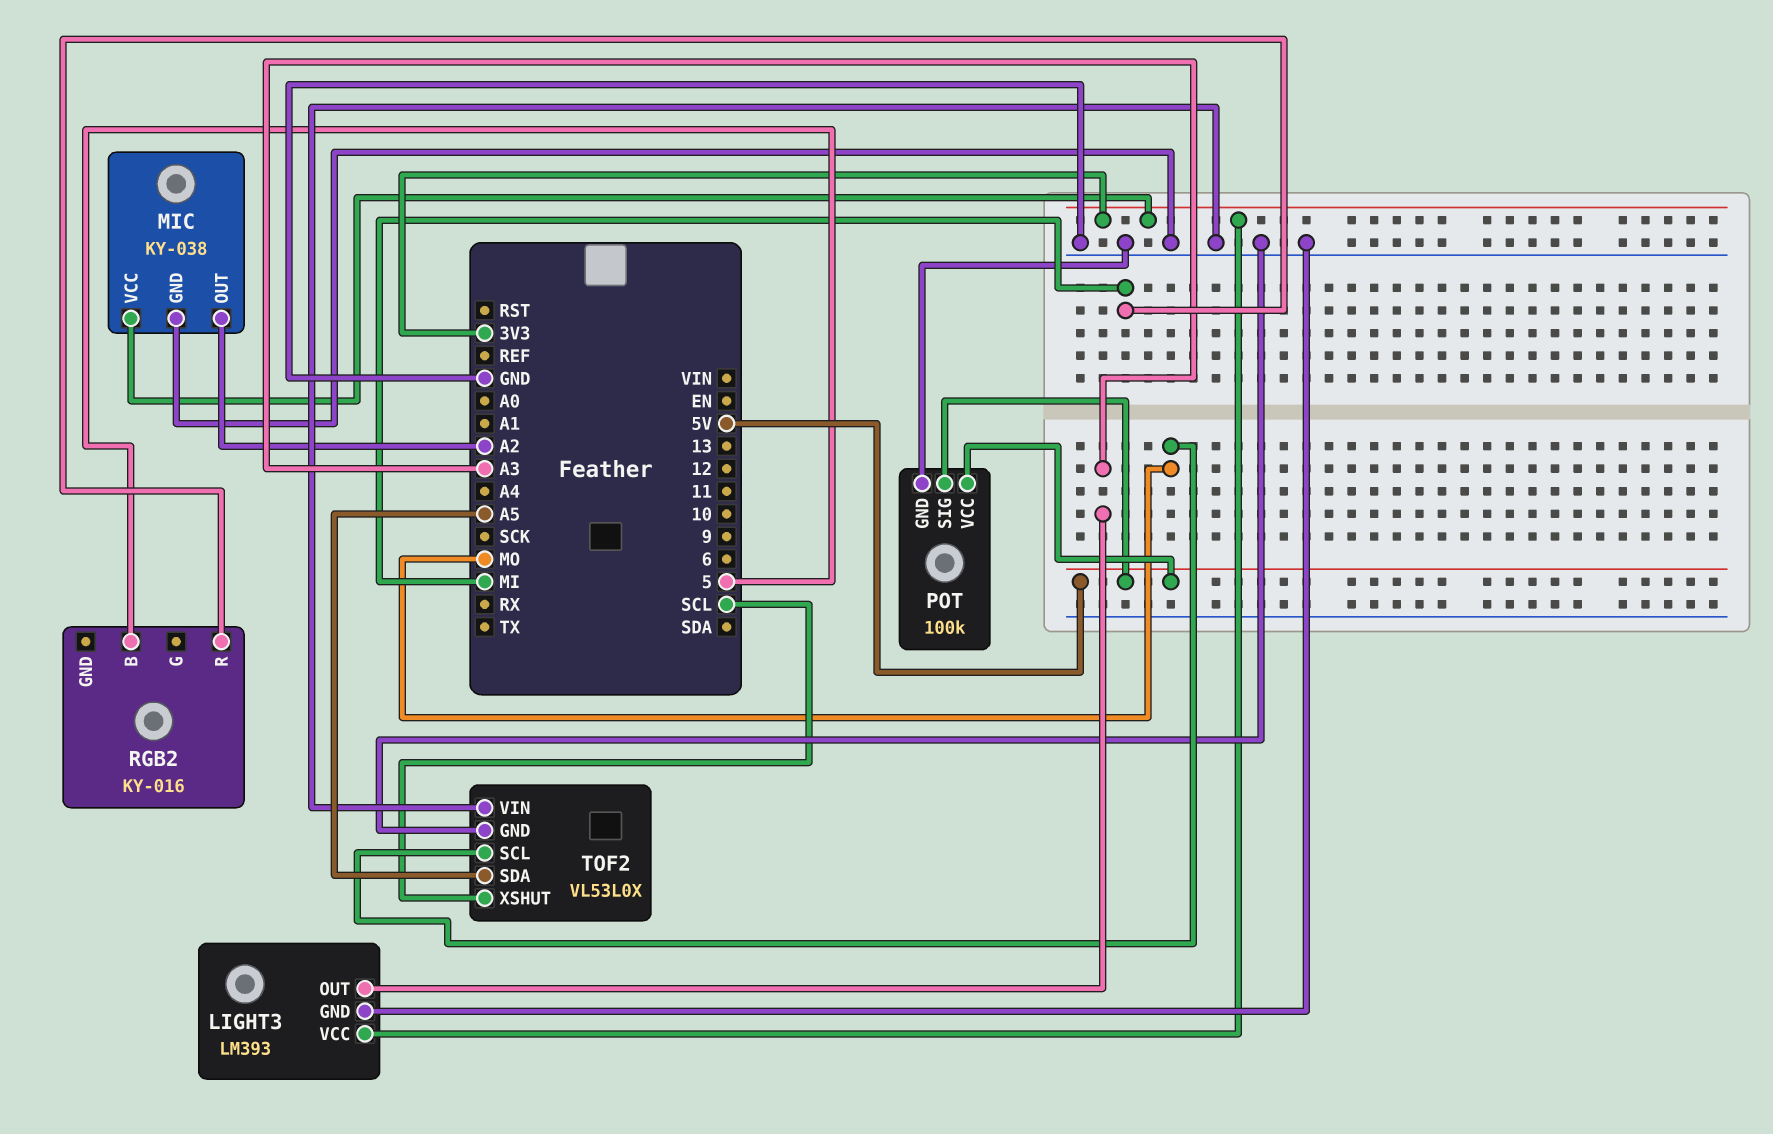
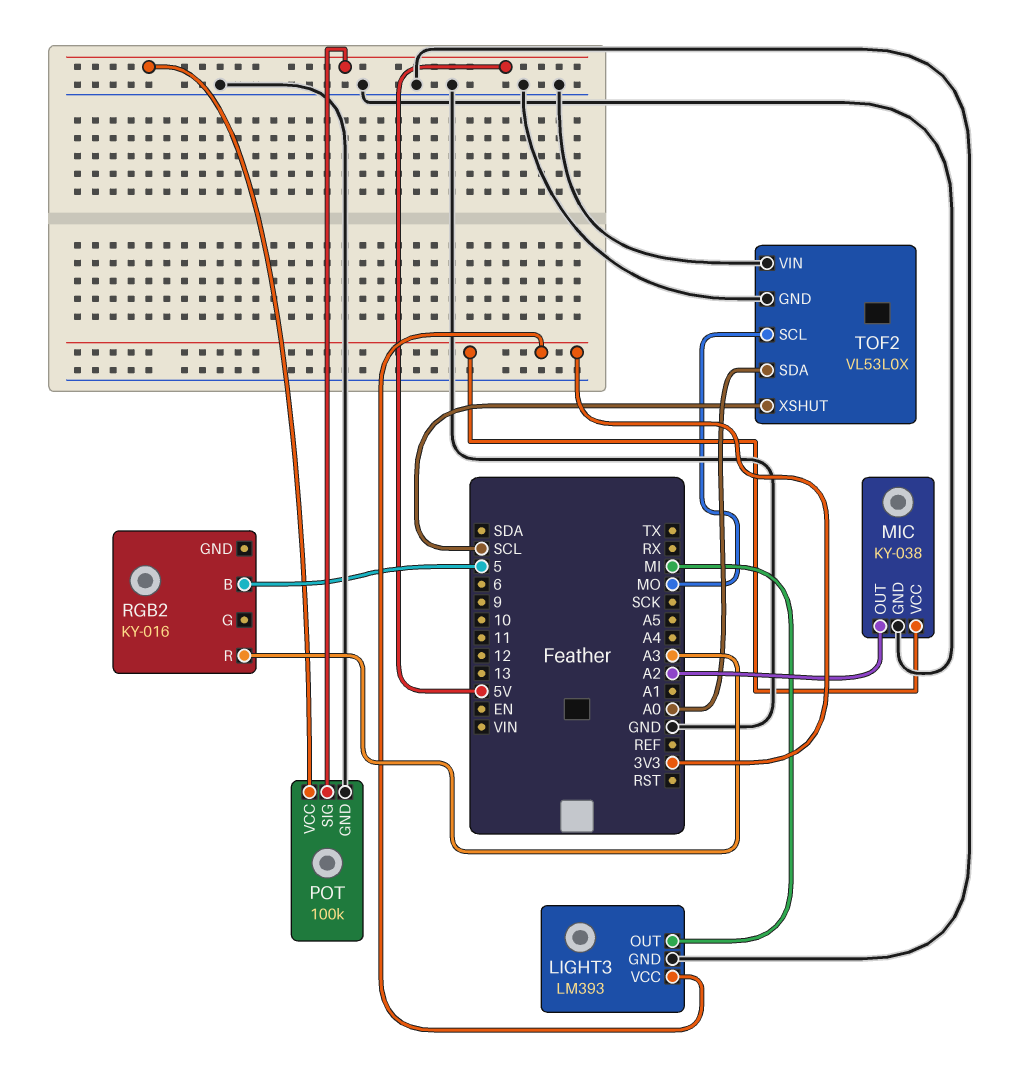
LIGHT3 pin OUT: A3 -> MI
RGB2 pin R: MI -> A3
TOF2 pin SDA: A5 -> A0

